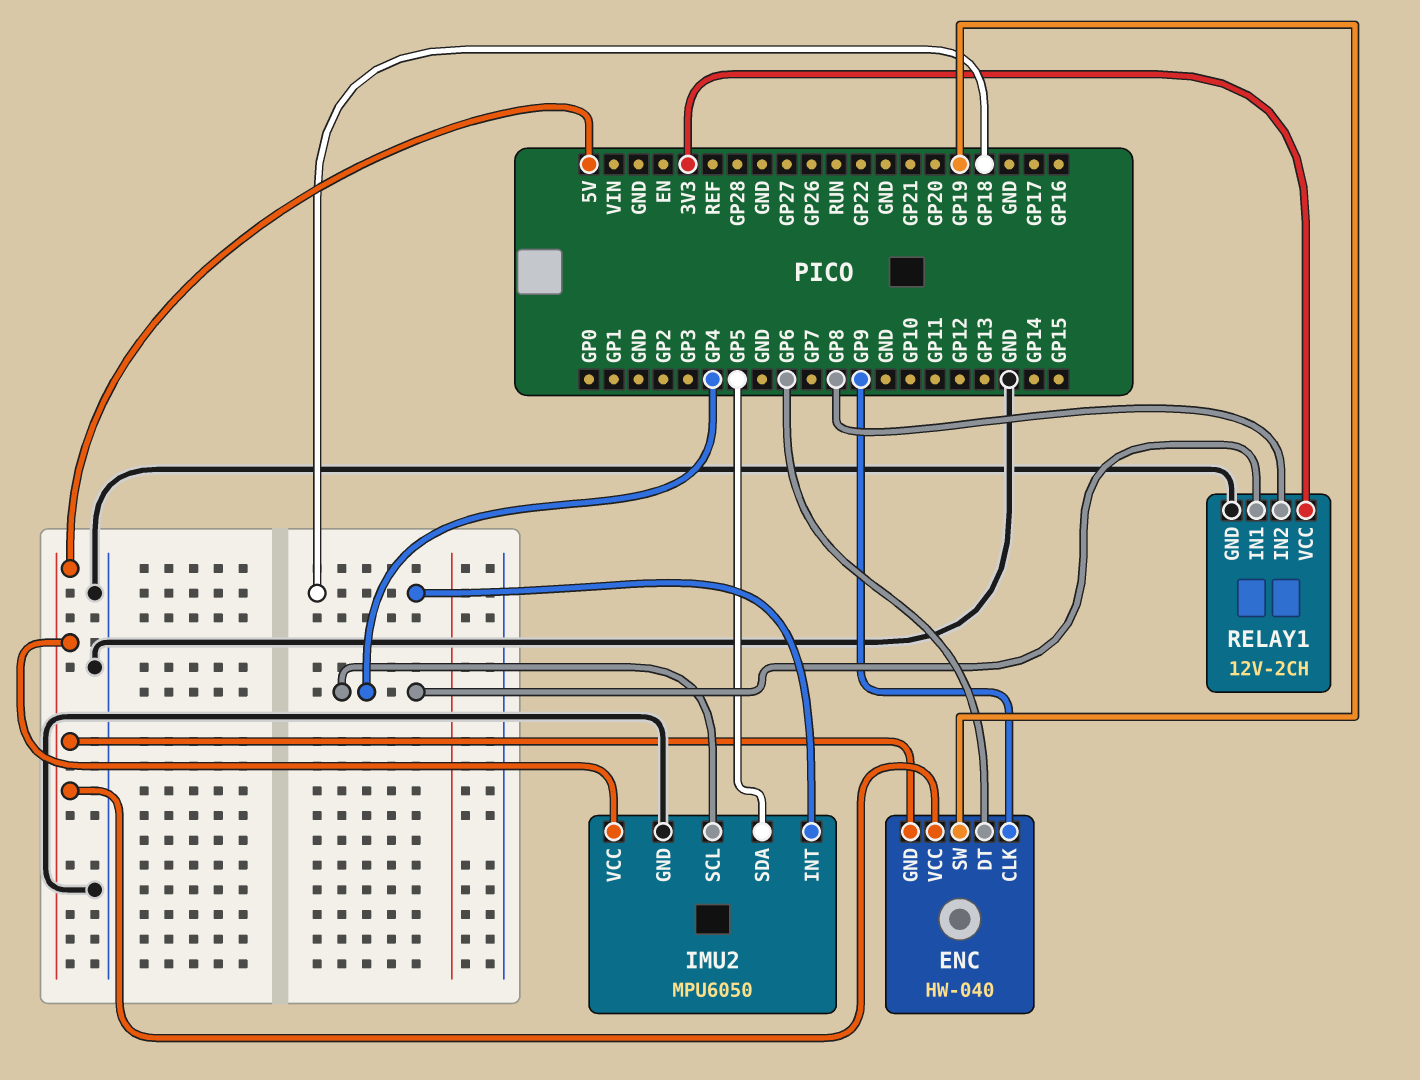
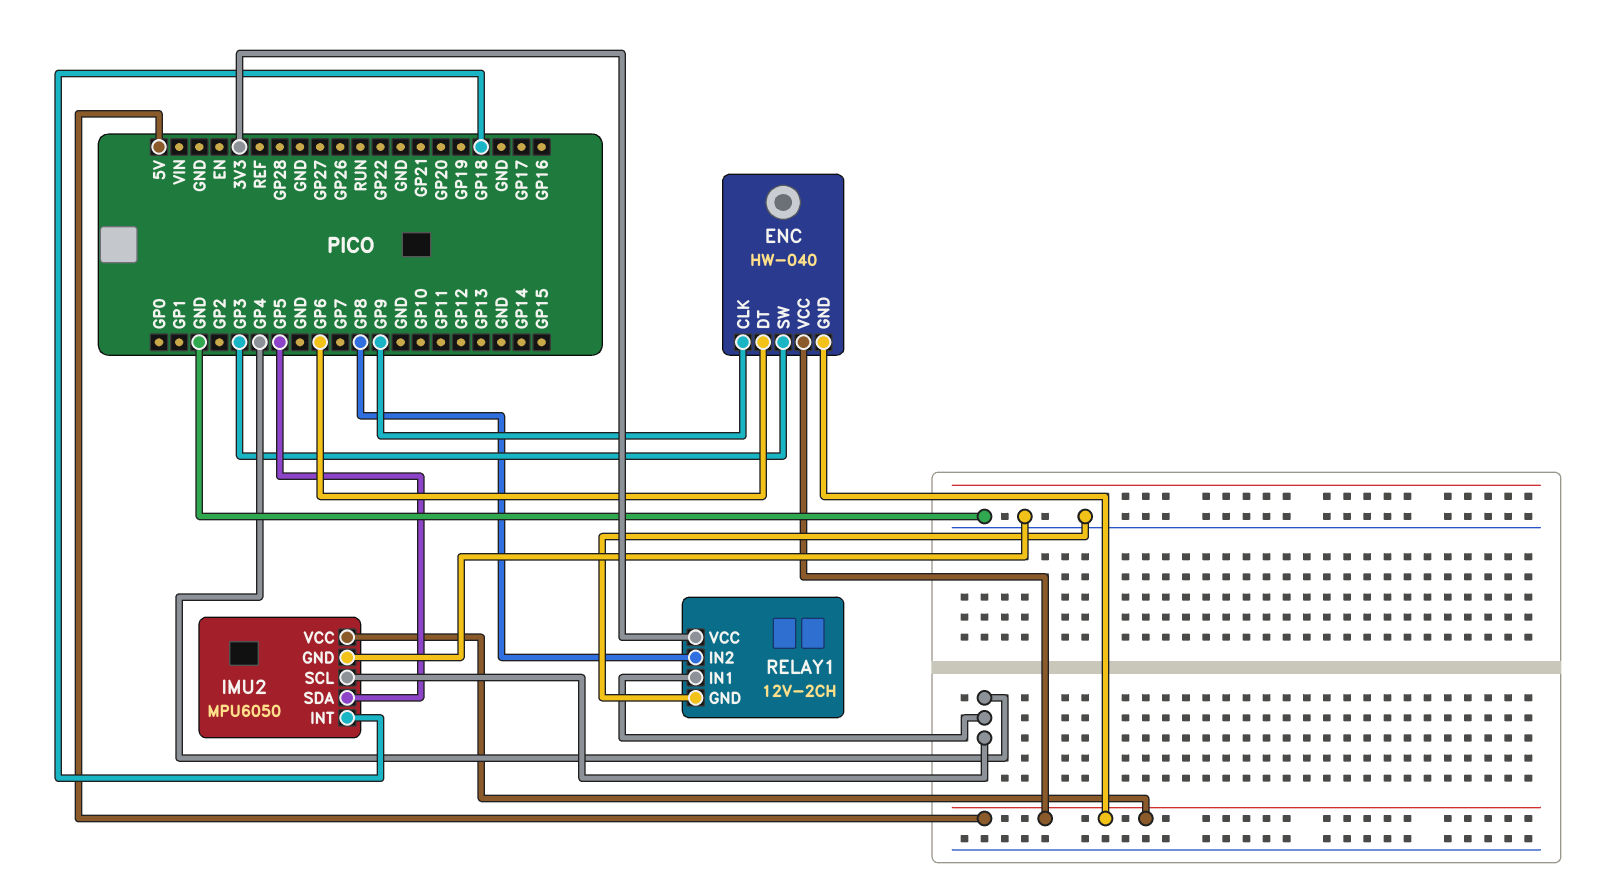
ENC pin SW: GP19 -> GP3

